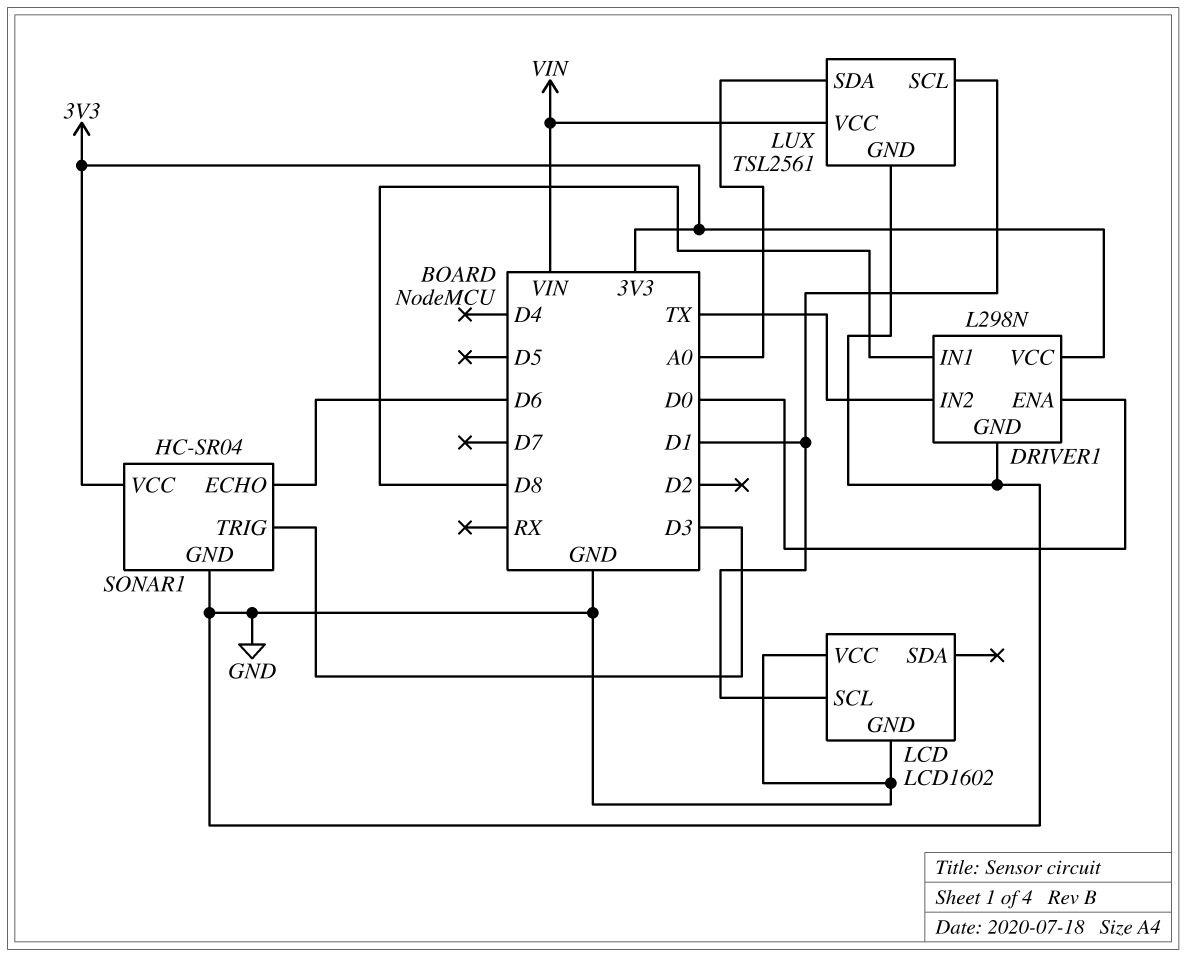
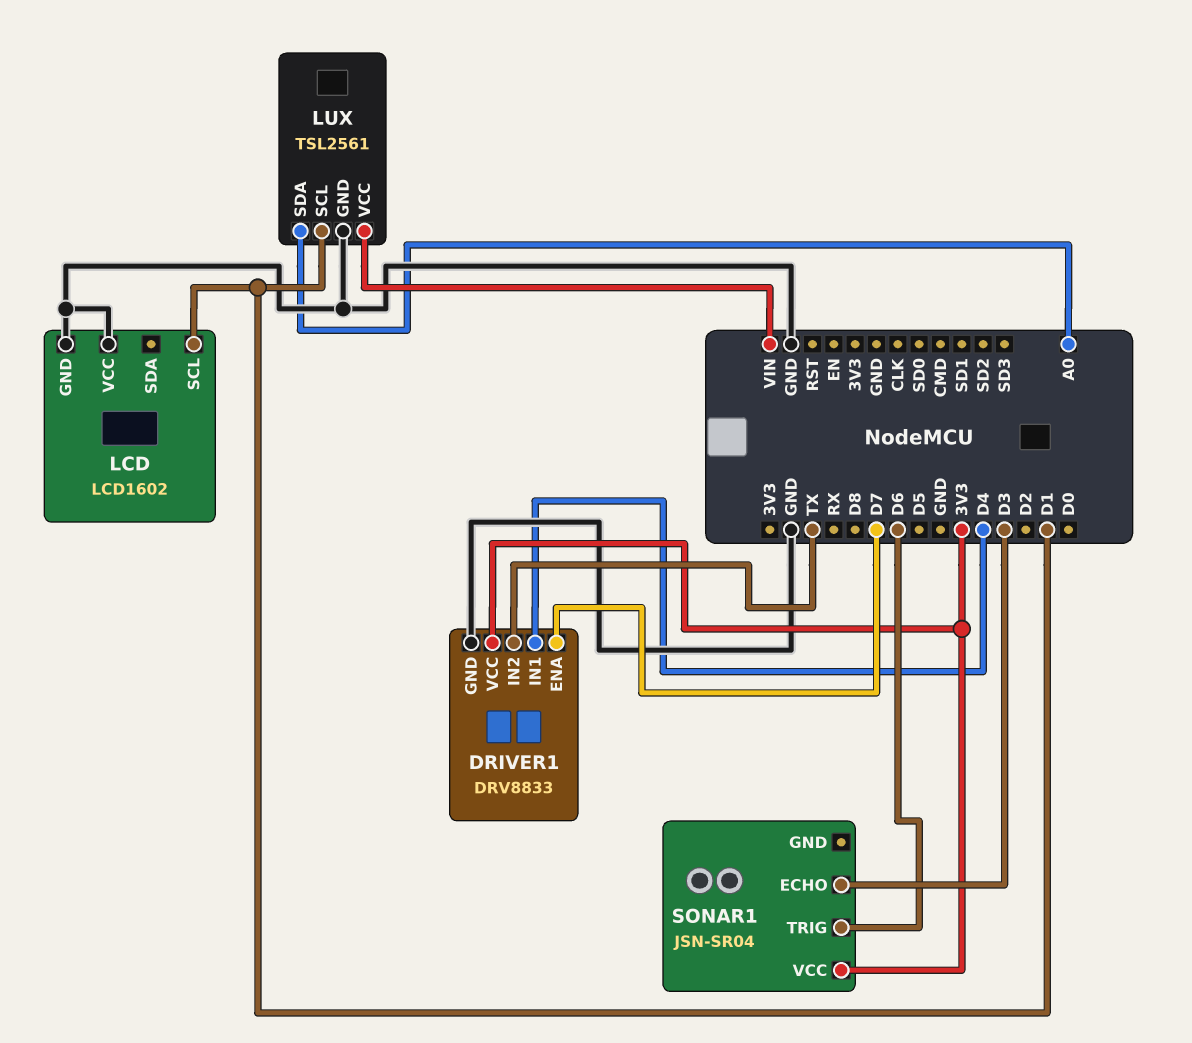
DRIVER1: L298N -> DRV8833
DRIVER1 pin ENA: D0 -> D7
DRIVER1 pin IN1: D8 -> D4
SONAR1: HC-SR04 -> JSN-SR04
SONAR1 pin ECHO: D6 -> D3
SONAR1 pin GND: GND -> none
SONAR1 pin TRIG: D3 -> D6

